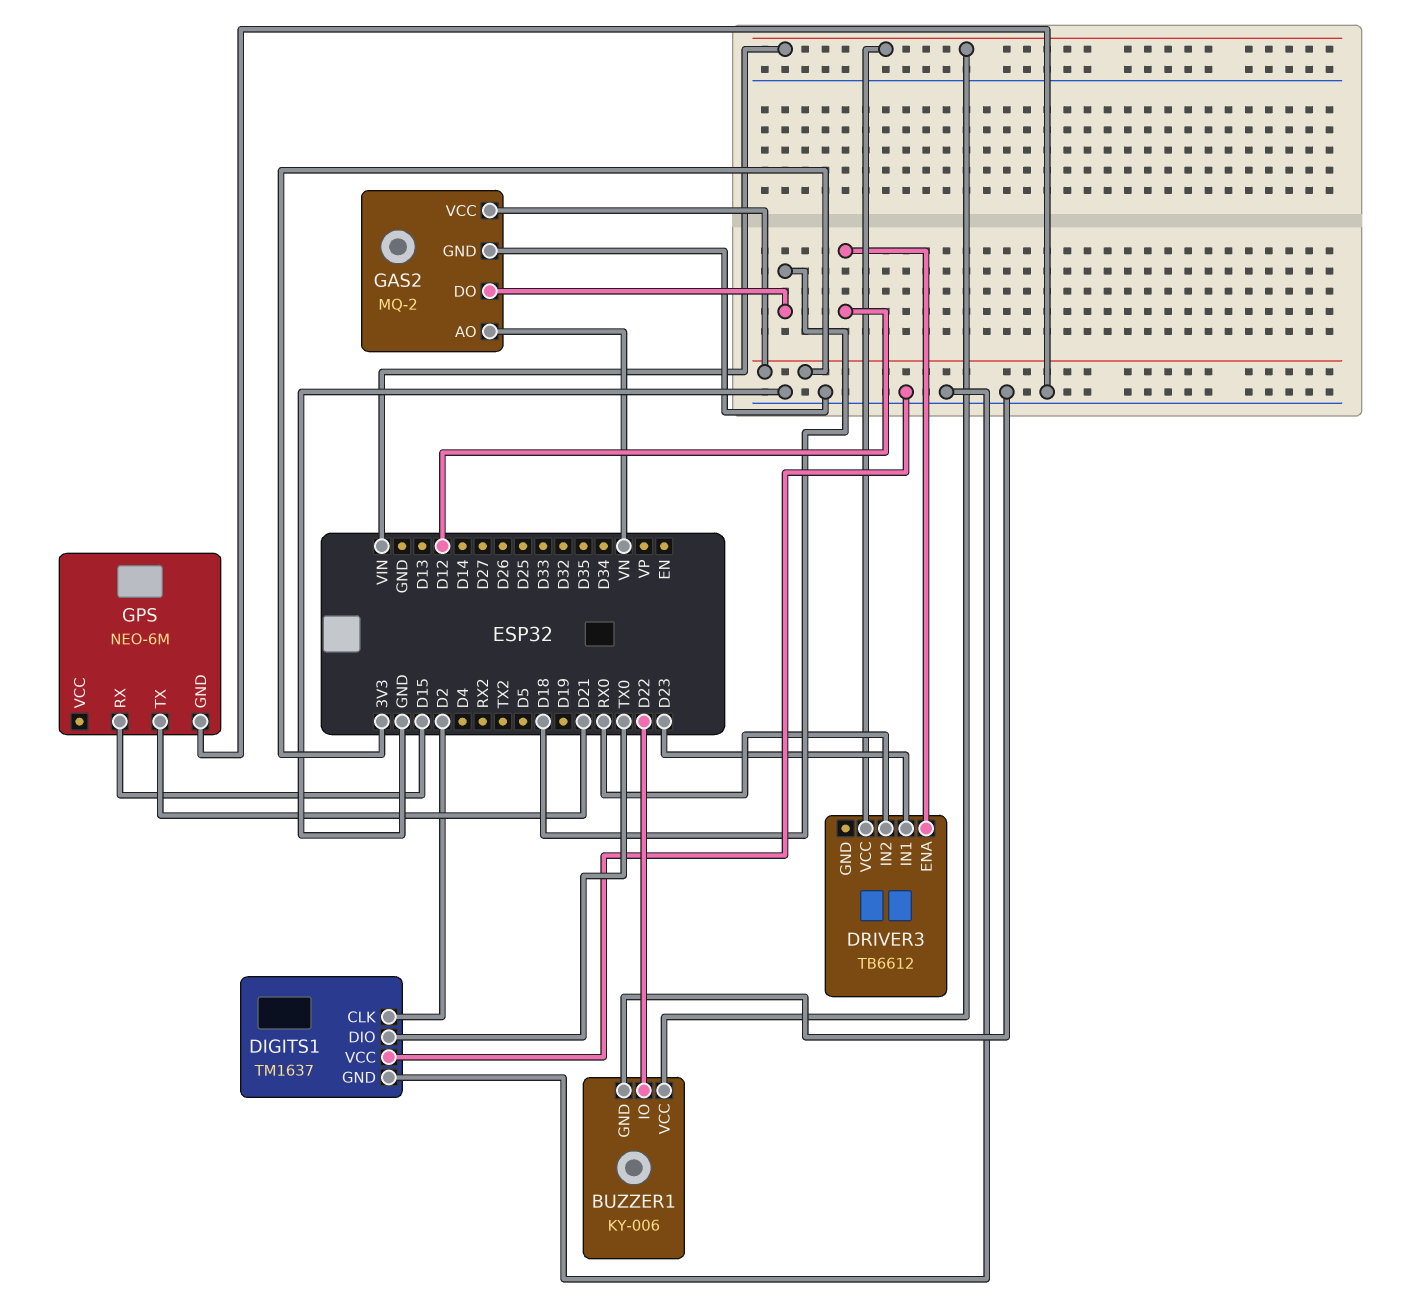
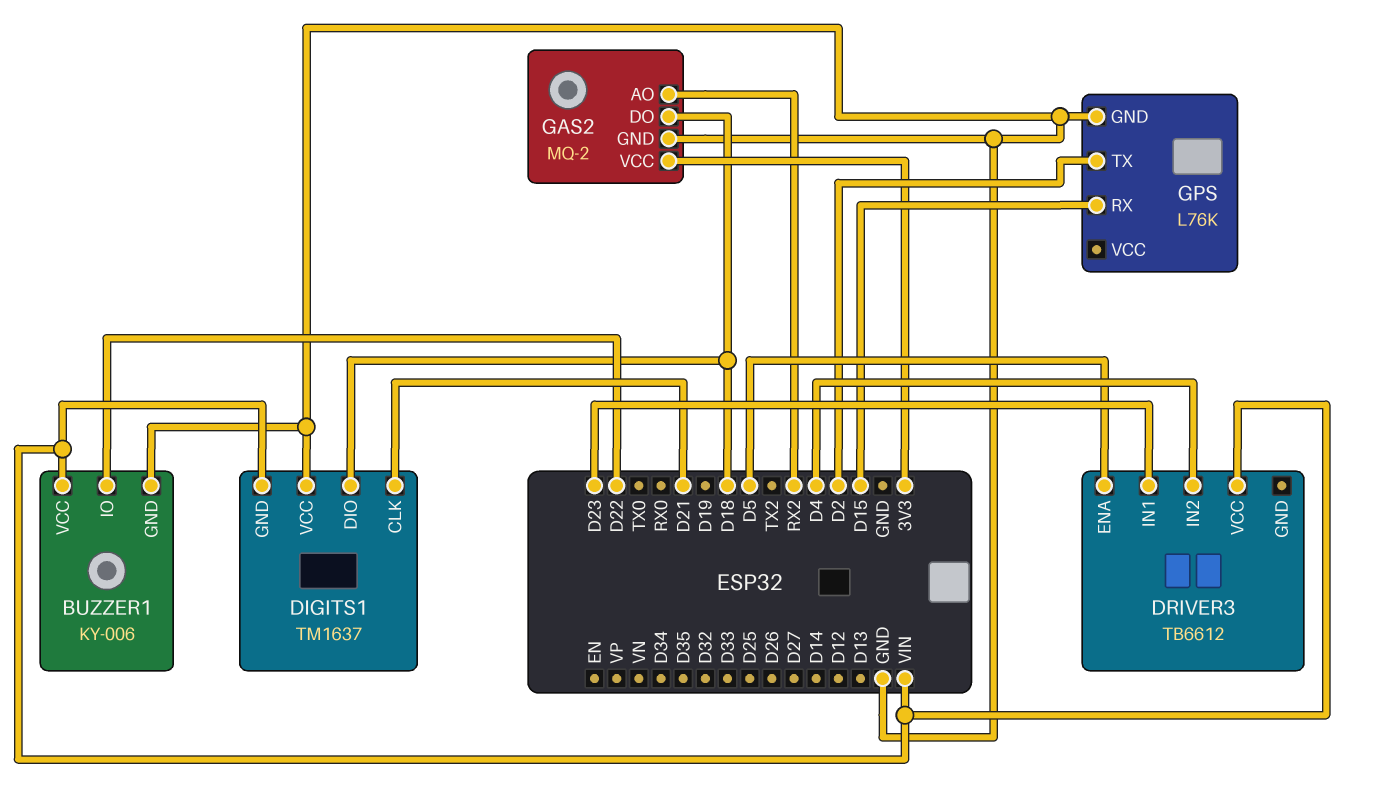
DIGITS1 pin CLK: D2 -> D21
DIGITS1 pin DIO: TX0 -> D18
DIGITS1 pin GND: GND -> VIN
DRIVER3 pin ENA: D12 -> D5
DRIVER3 pin IN2: RX0 -> D4
GAS2 pin AO: VN -> RX2
GPS: NEO-6M -> L76K
GPS pin TX: D21 -> D2

